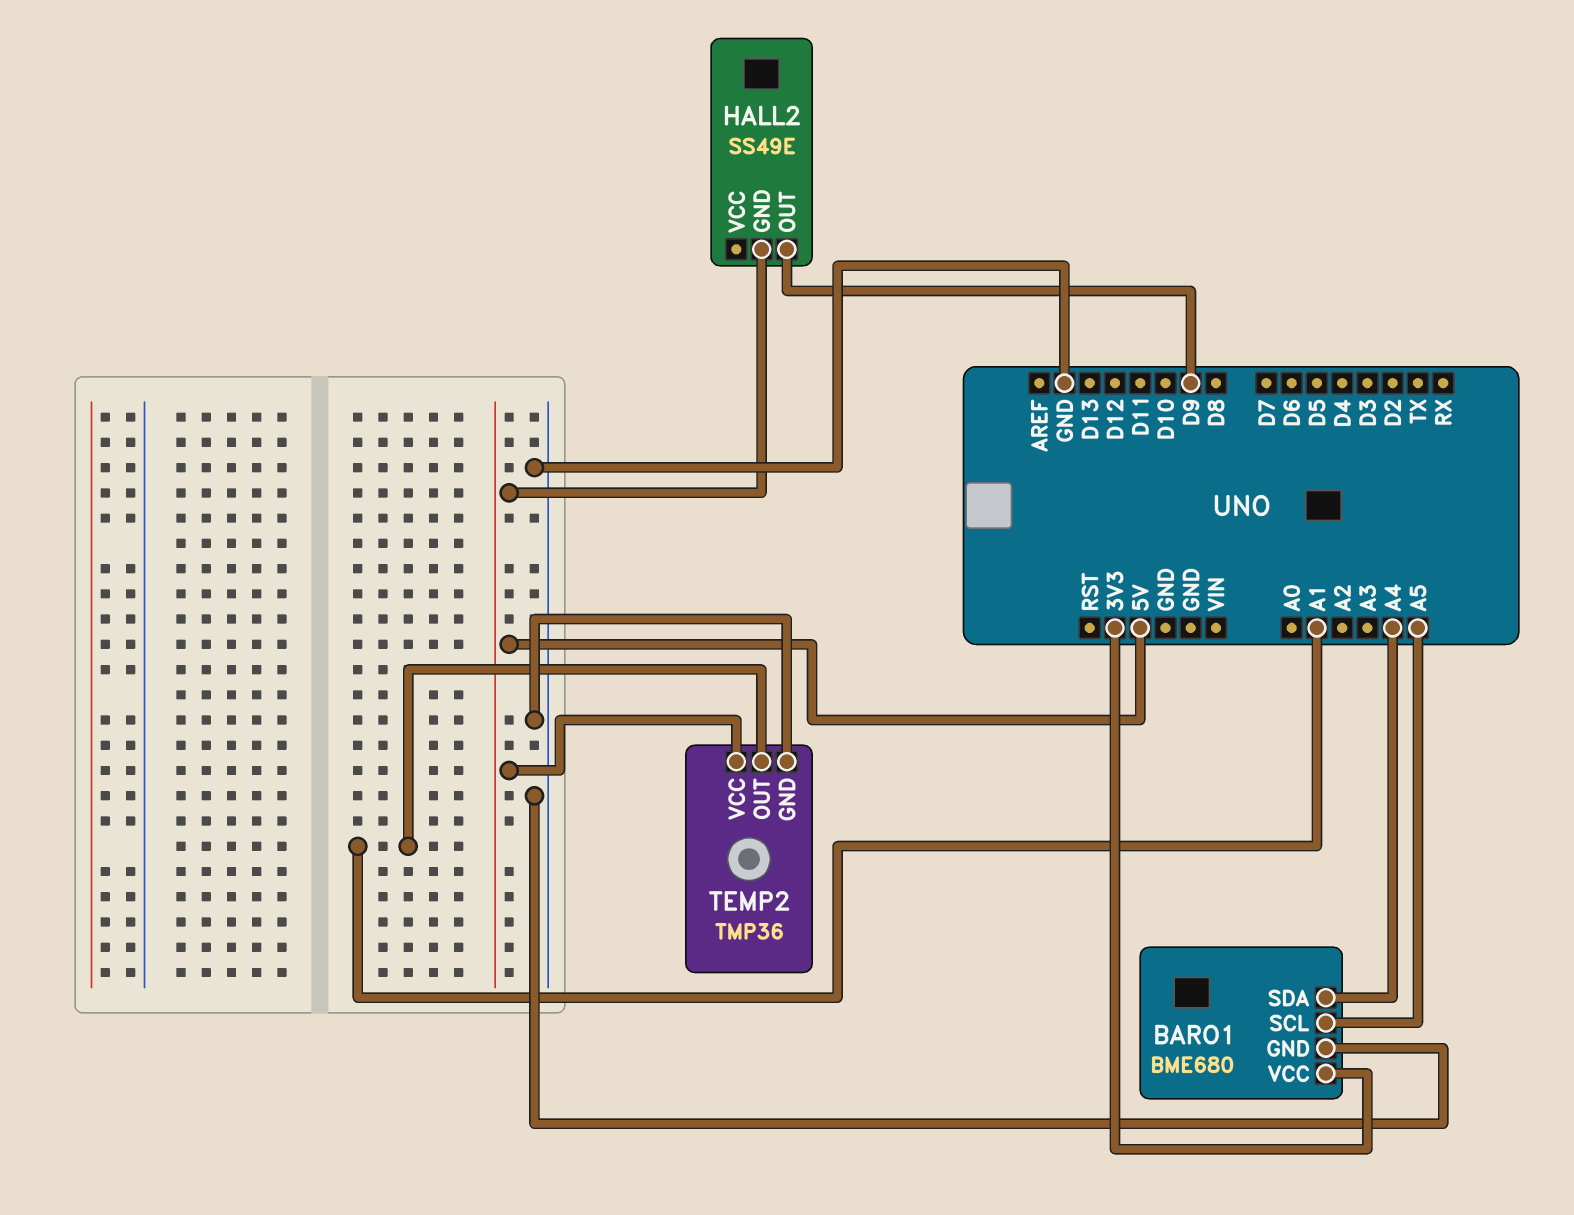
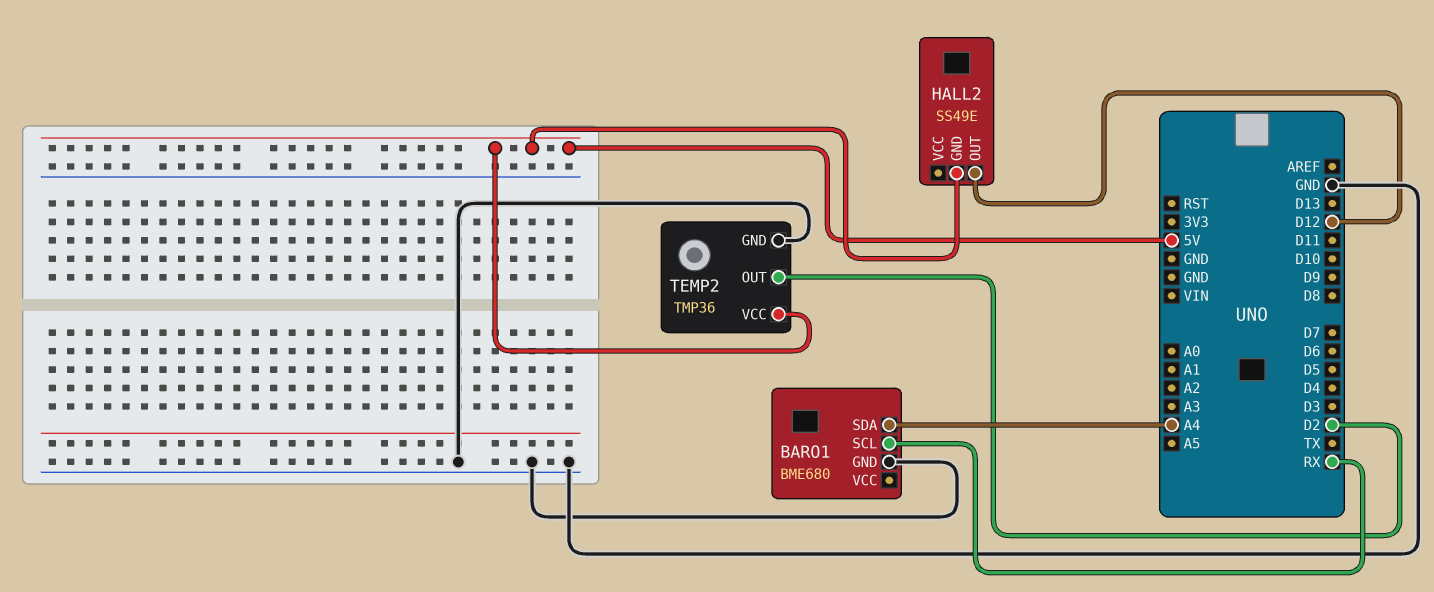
BARO1 pin SCL: A5 -> RX
BARO1 pin VCC: 3V3 -> none
HALL2 pin OUT: D9 -> D12
TEMP2 pin OUT: A1 -> D2

